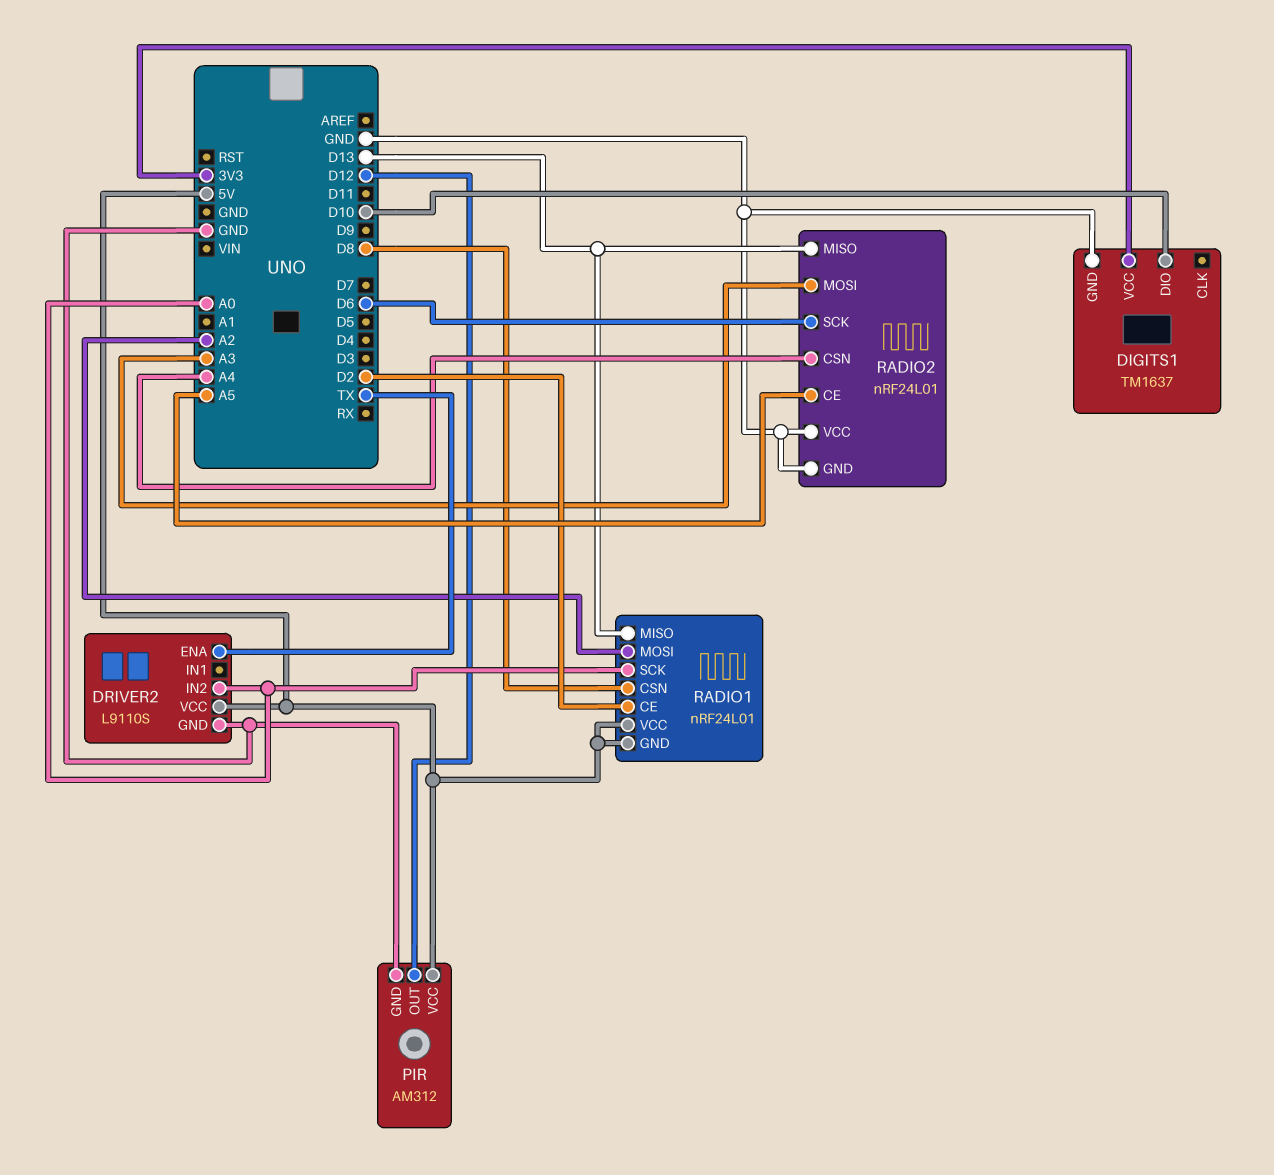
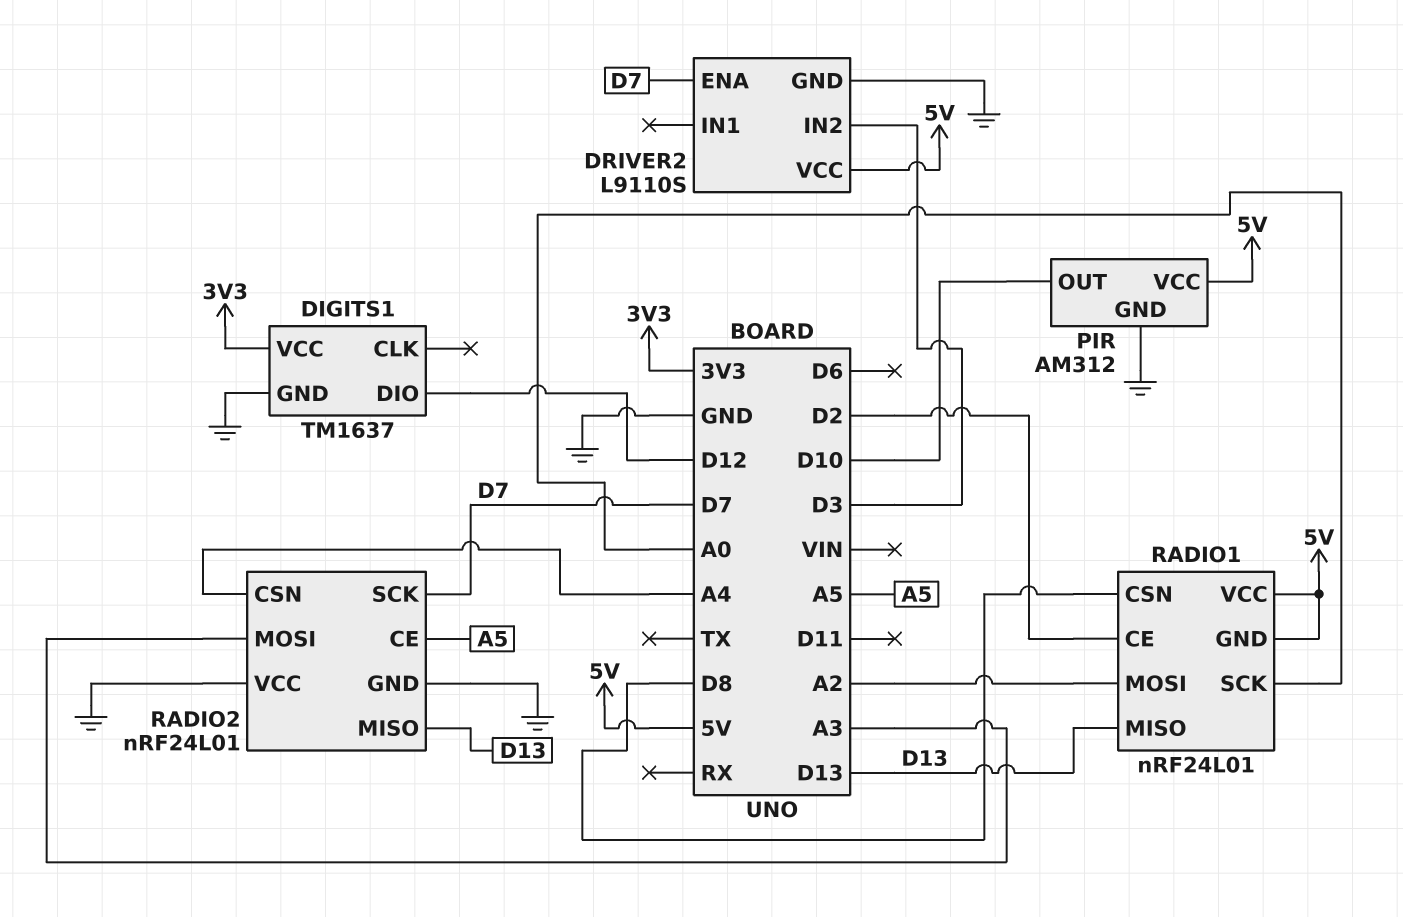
DIGITS1 pin DIO: D10 -> D12
DRIVER2 pin ENA: TX -> D7
DRIVER2 pin IN2: A0 -> D3
PIR pin OUT: D12 -> D10
RADIO2 pin SCK: D6 -> D7

